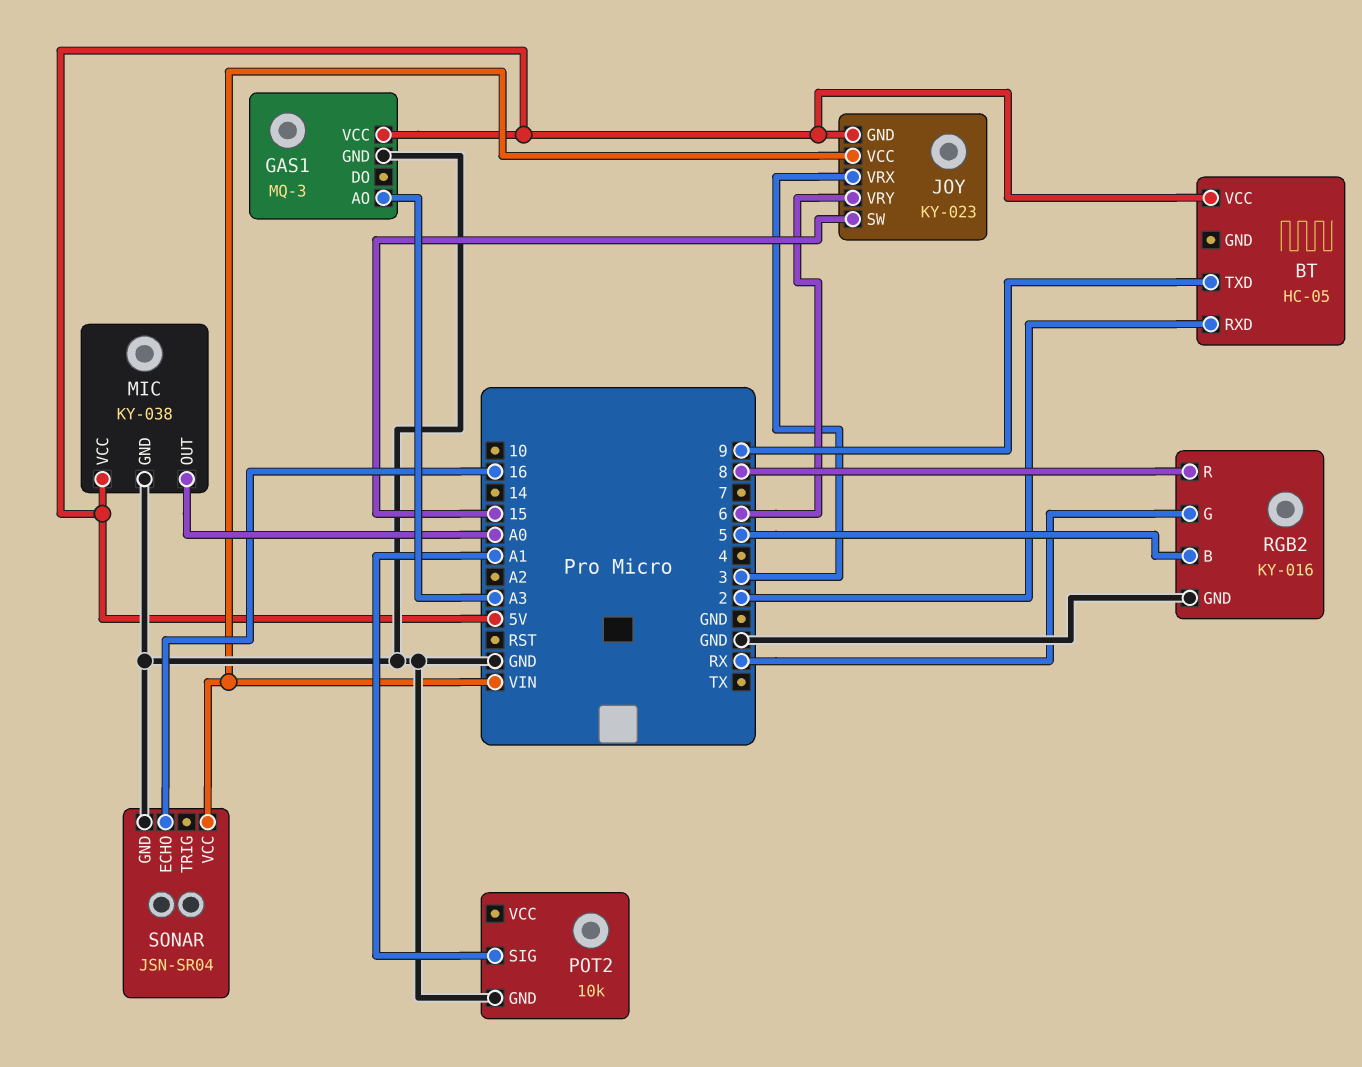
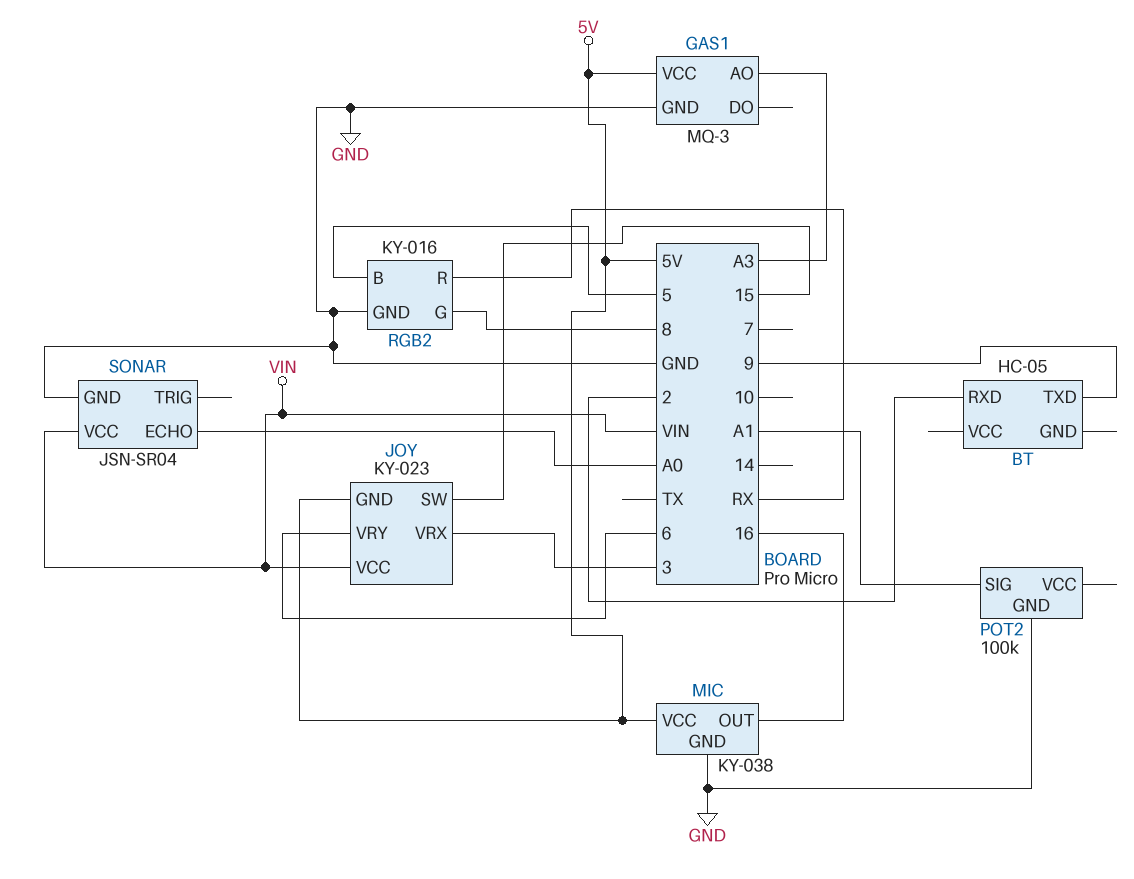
BT pin VCC: 5V -> none
MIC pin OUT: A0 -> 16
POT2: 10k -> 100k
RGB2 pin G: RX -> 8
RGB2 pin R: 8 -> RX
SONAR pin ECHO: 16 -> A0

